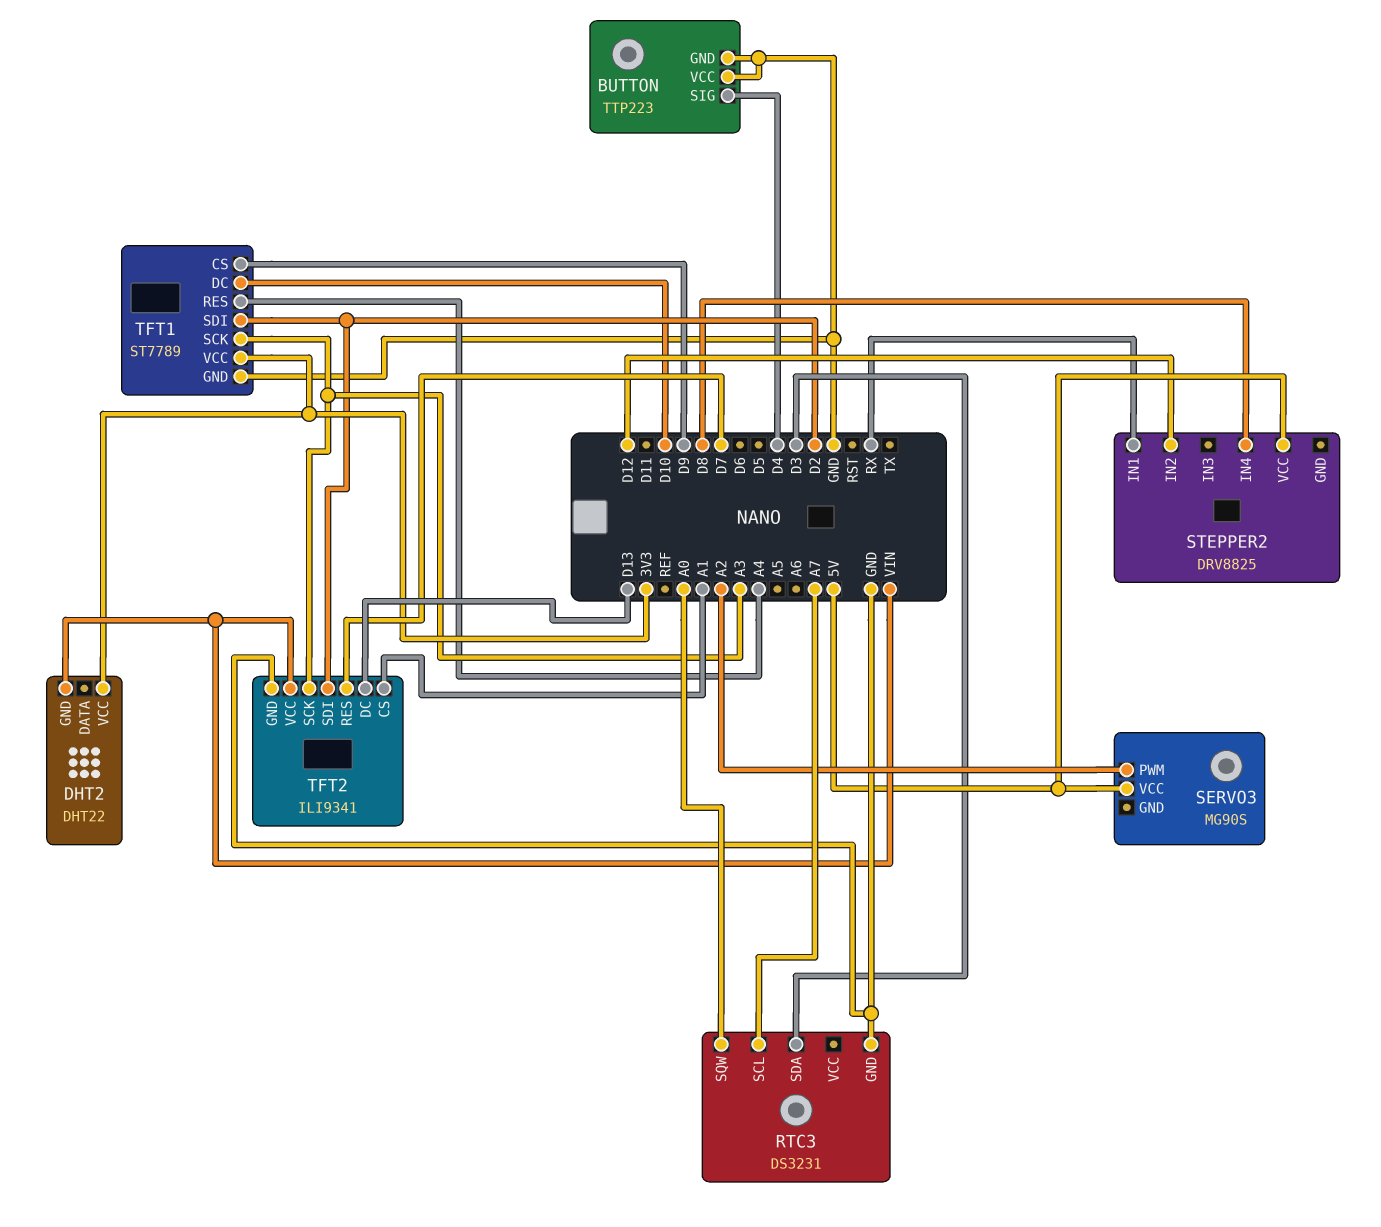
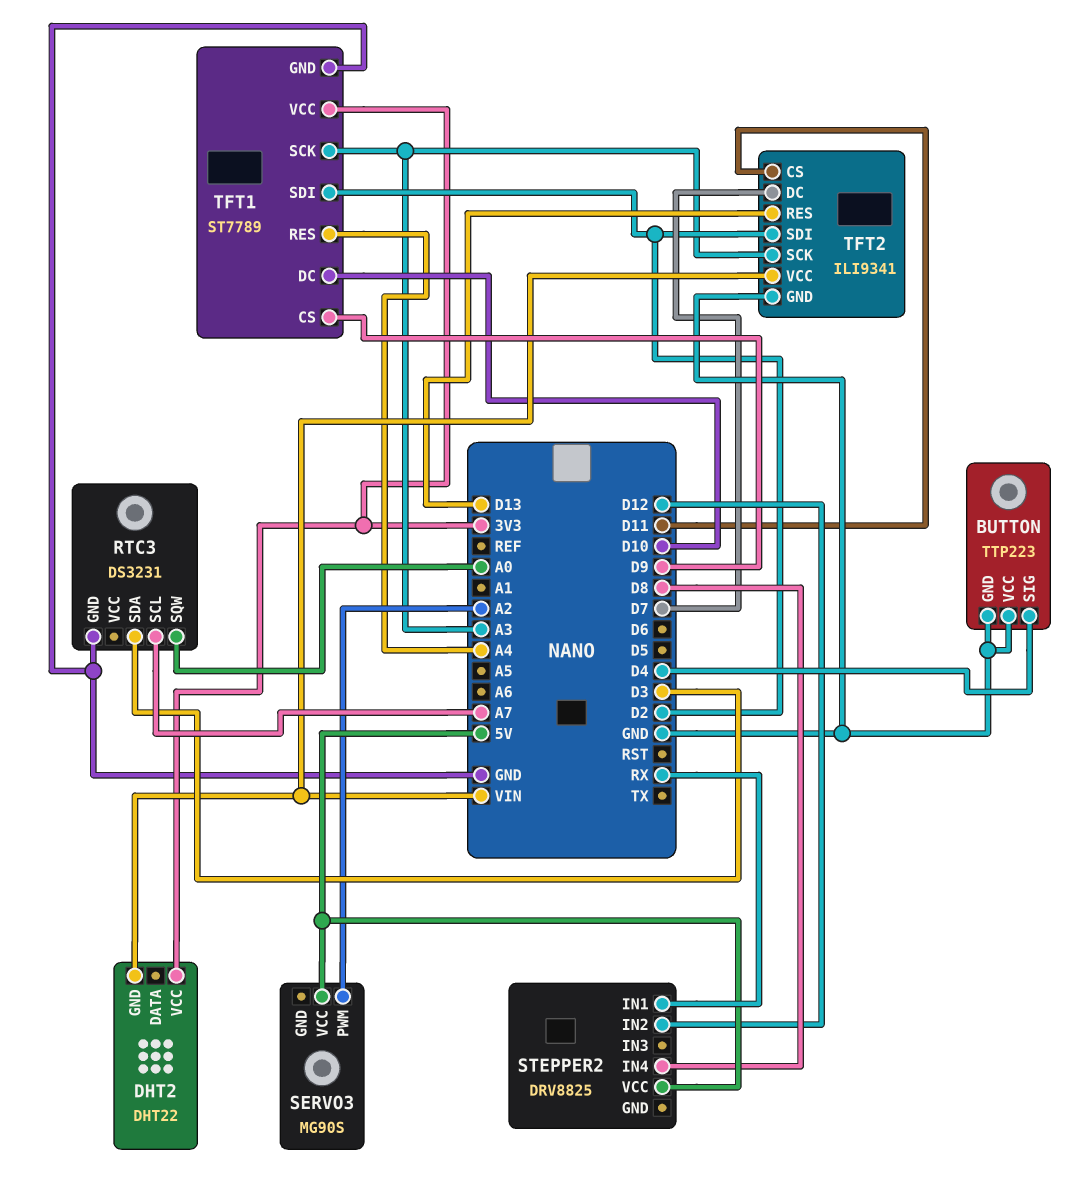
TFT2 pin CS: A1 -> D11
TFT2 pin DC: D13 -> D7
TFT2 pin RES: D7 -> D13

